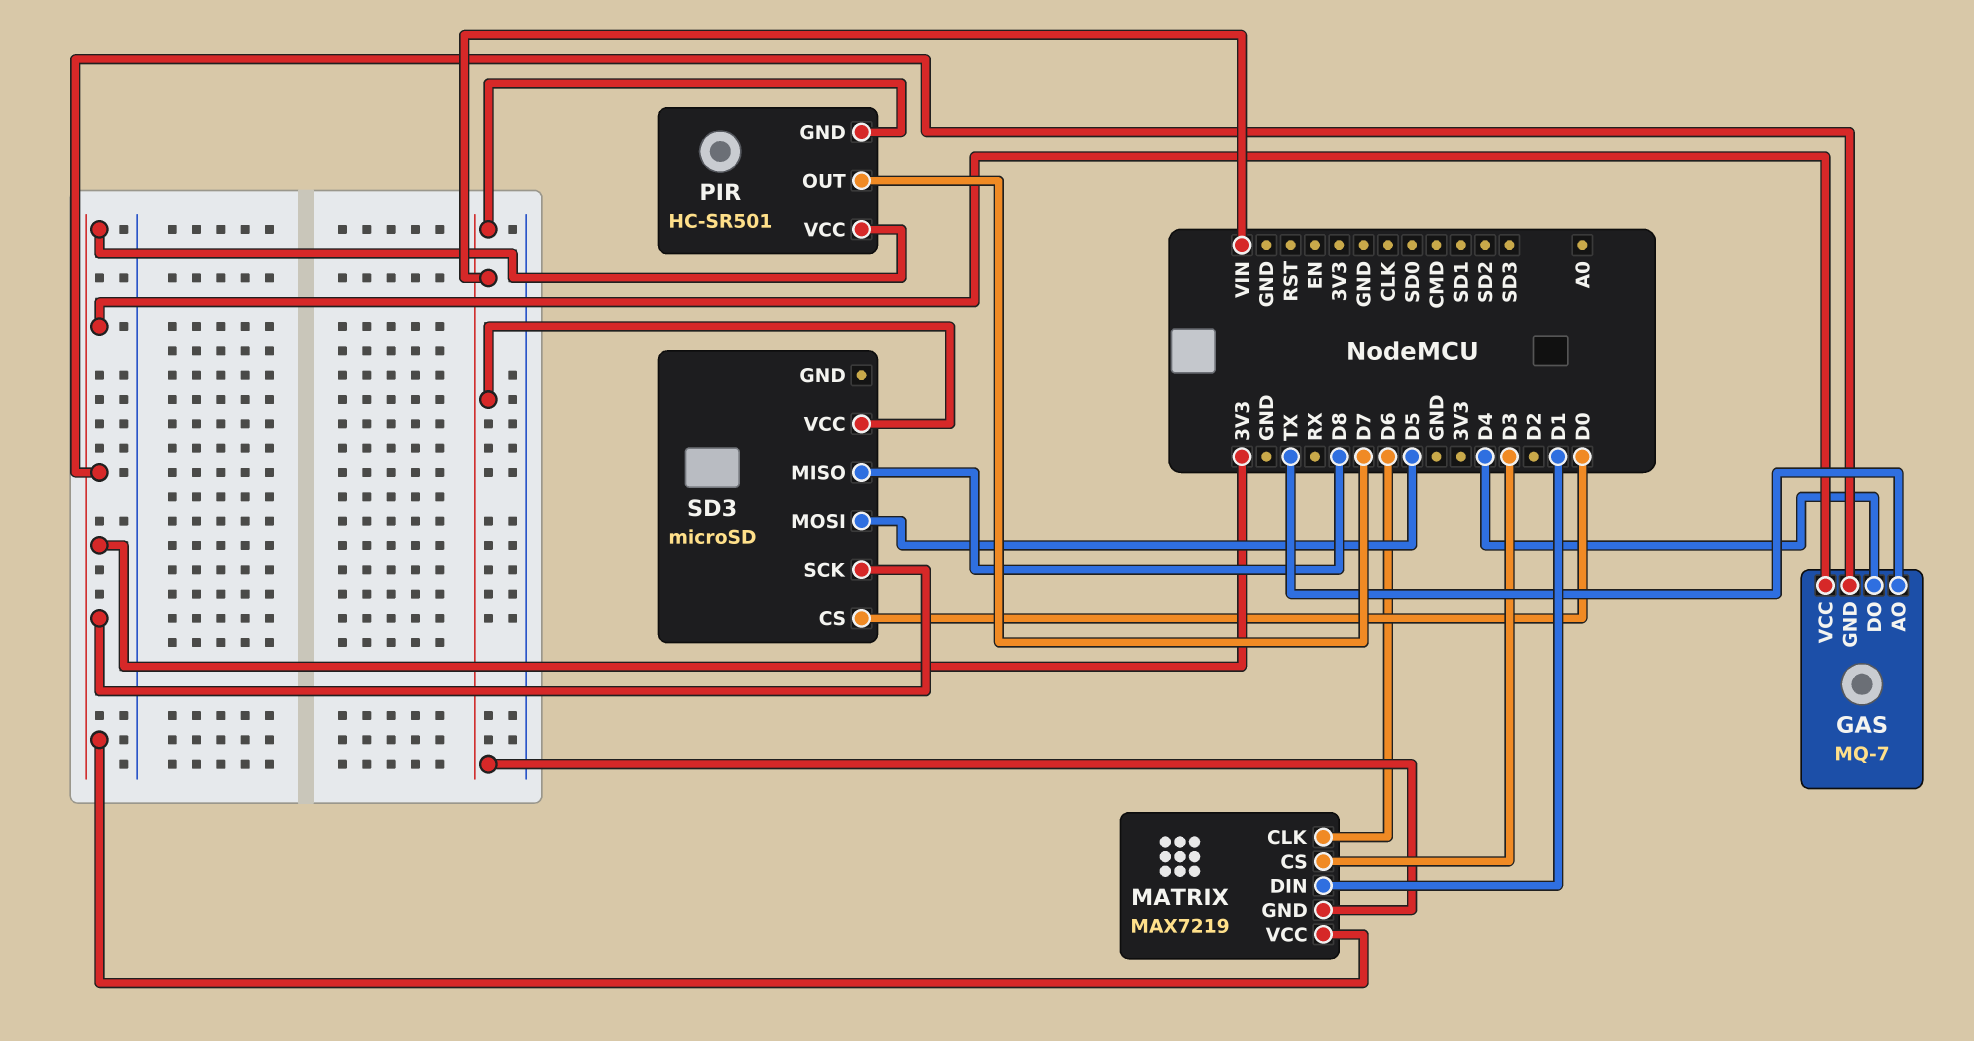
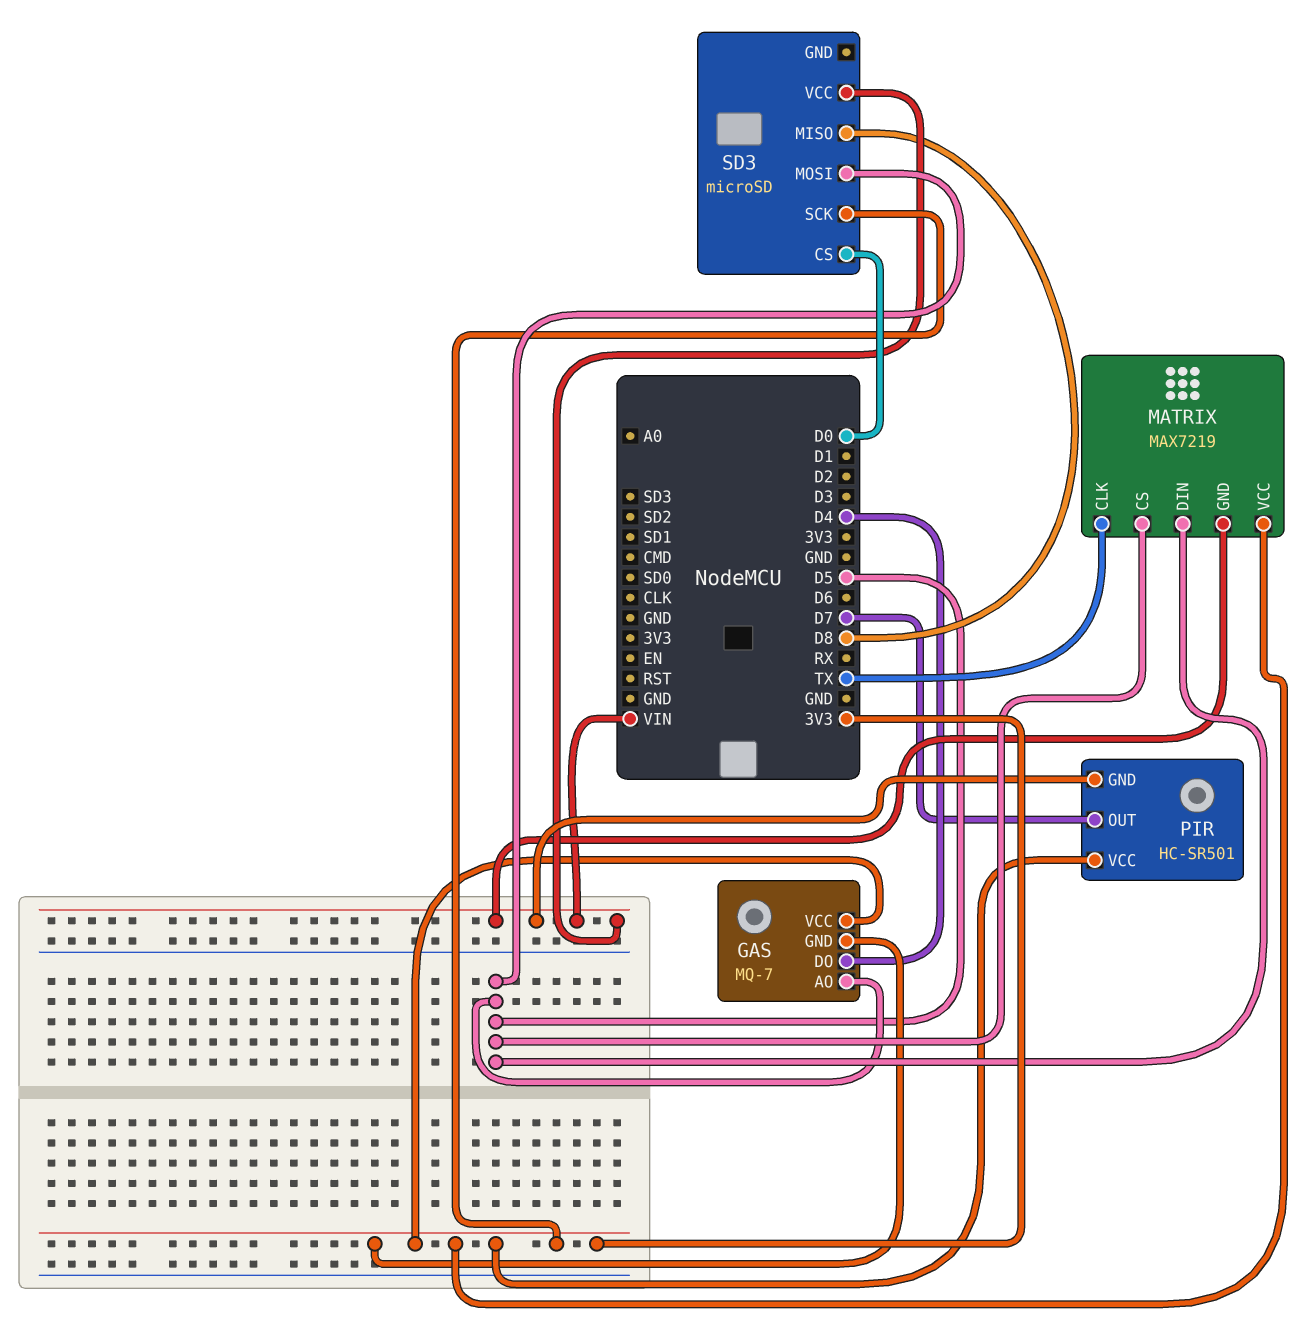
GAS pin AO: TX -> D5
MATRIX pin CLK: D6 -> TX
MATRIX pin CS: D3 -> D5
MATRIX pin DIN: D1 -> D5

